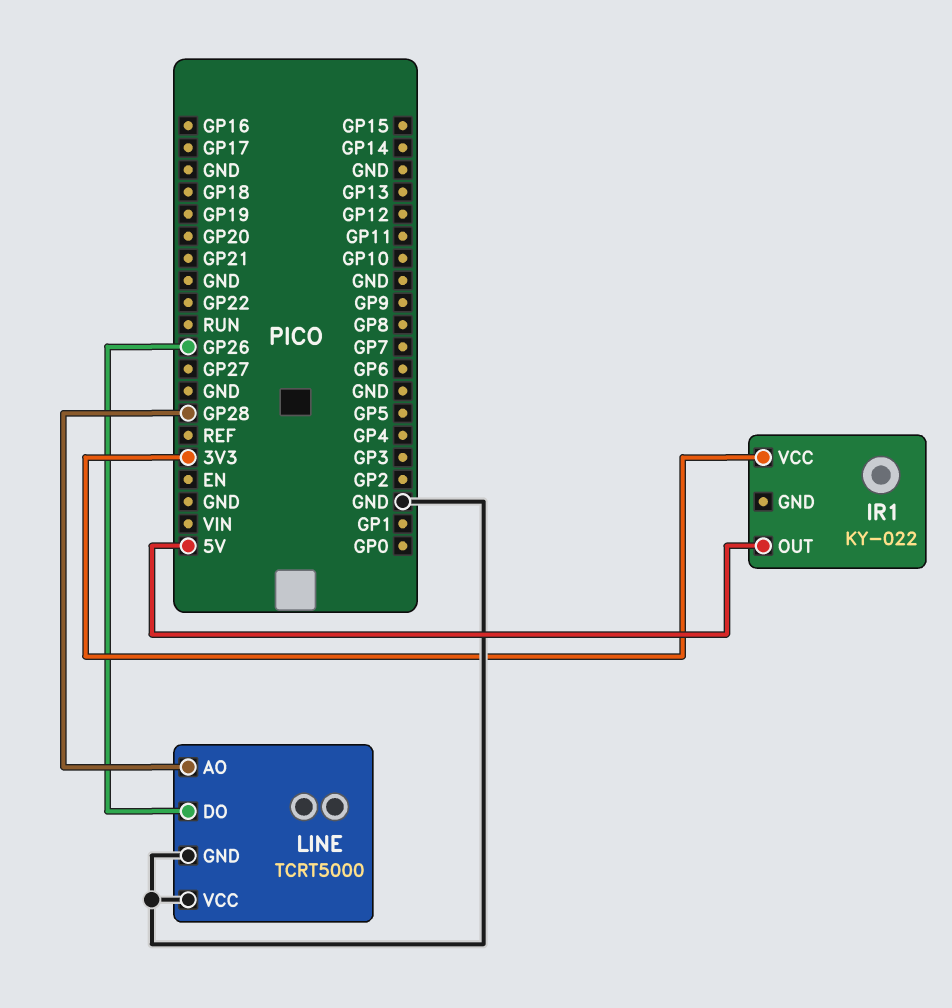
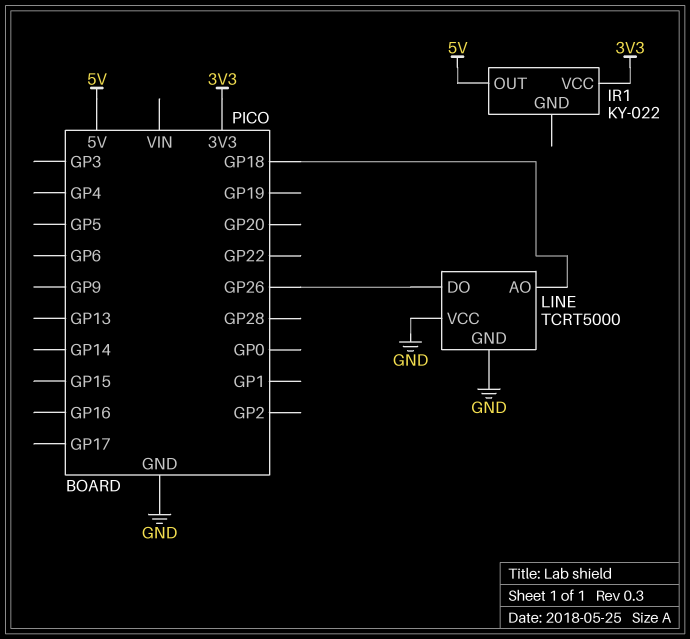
LINE pin AO: GP28 -> GP18

